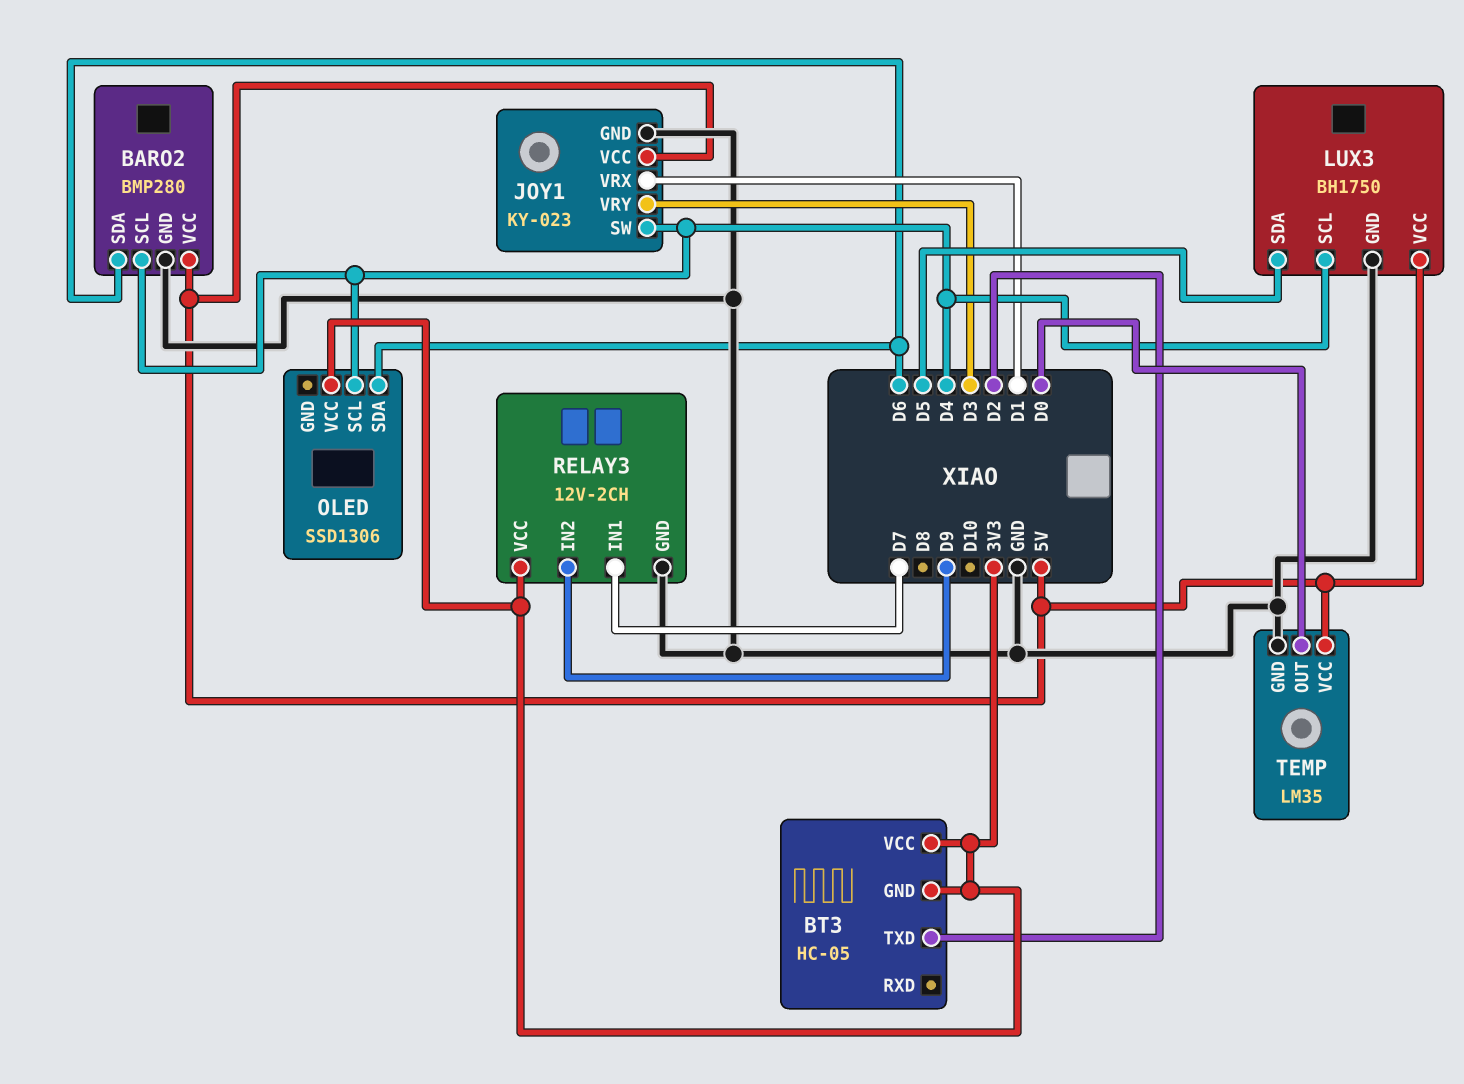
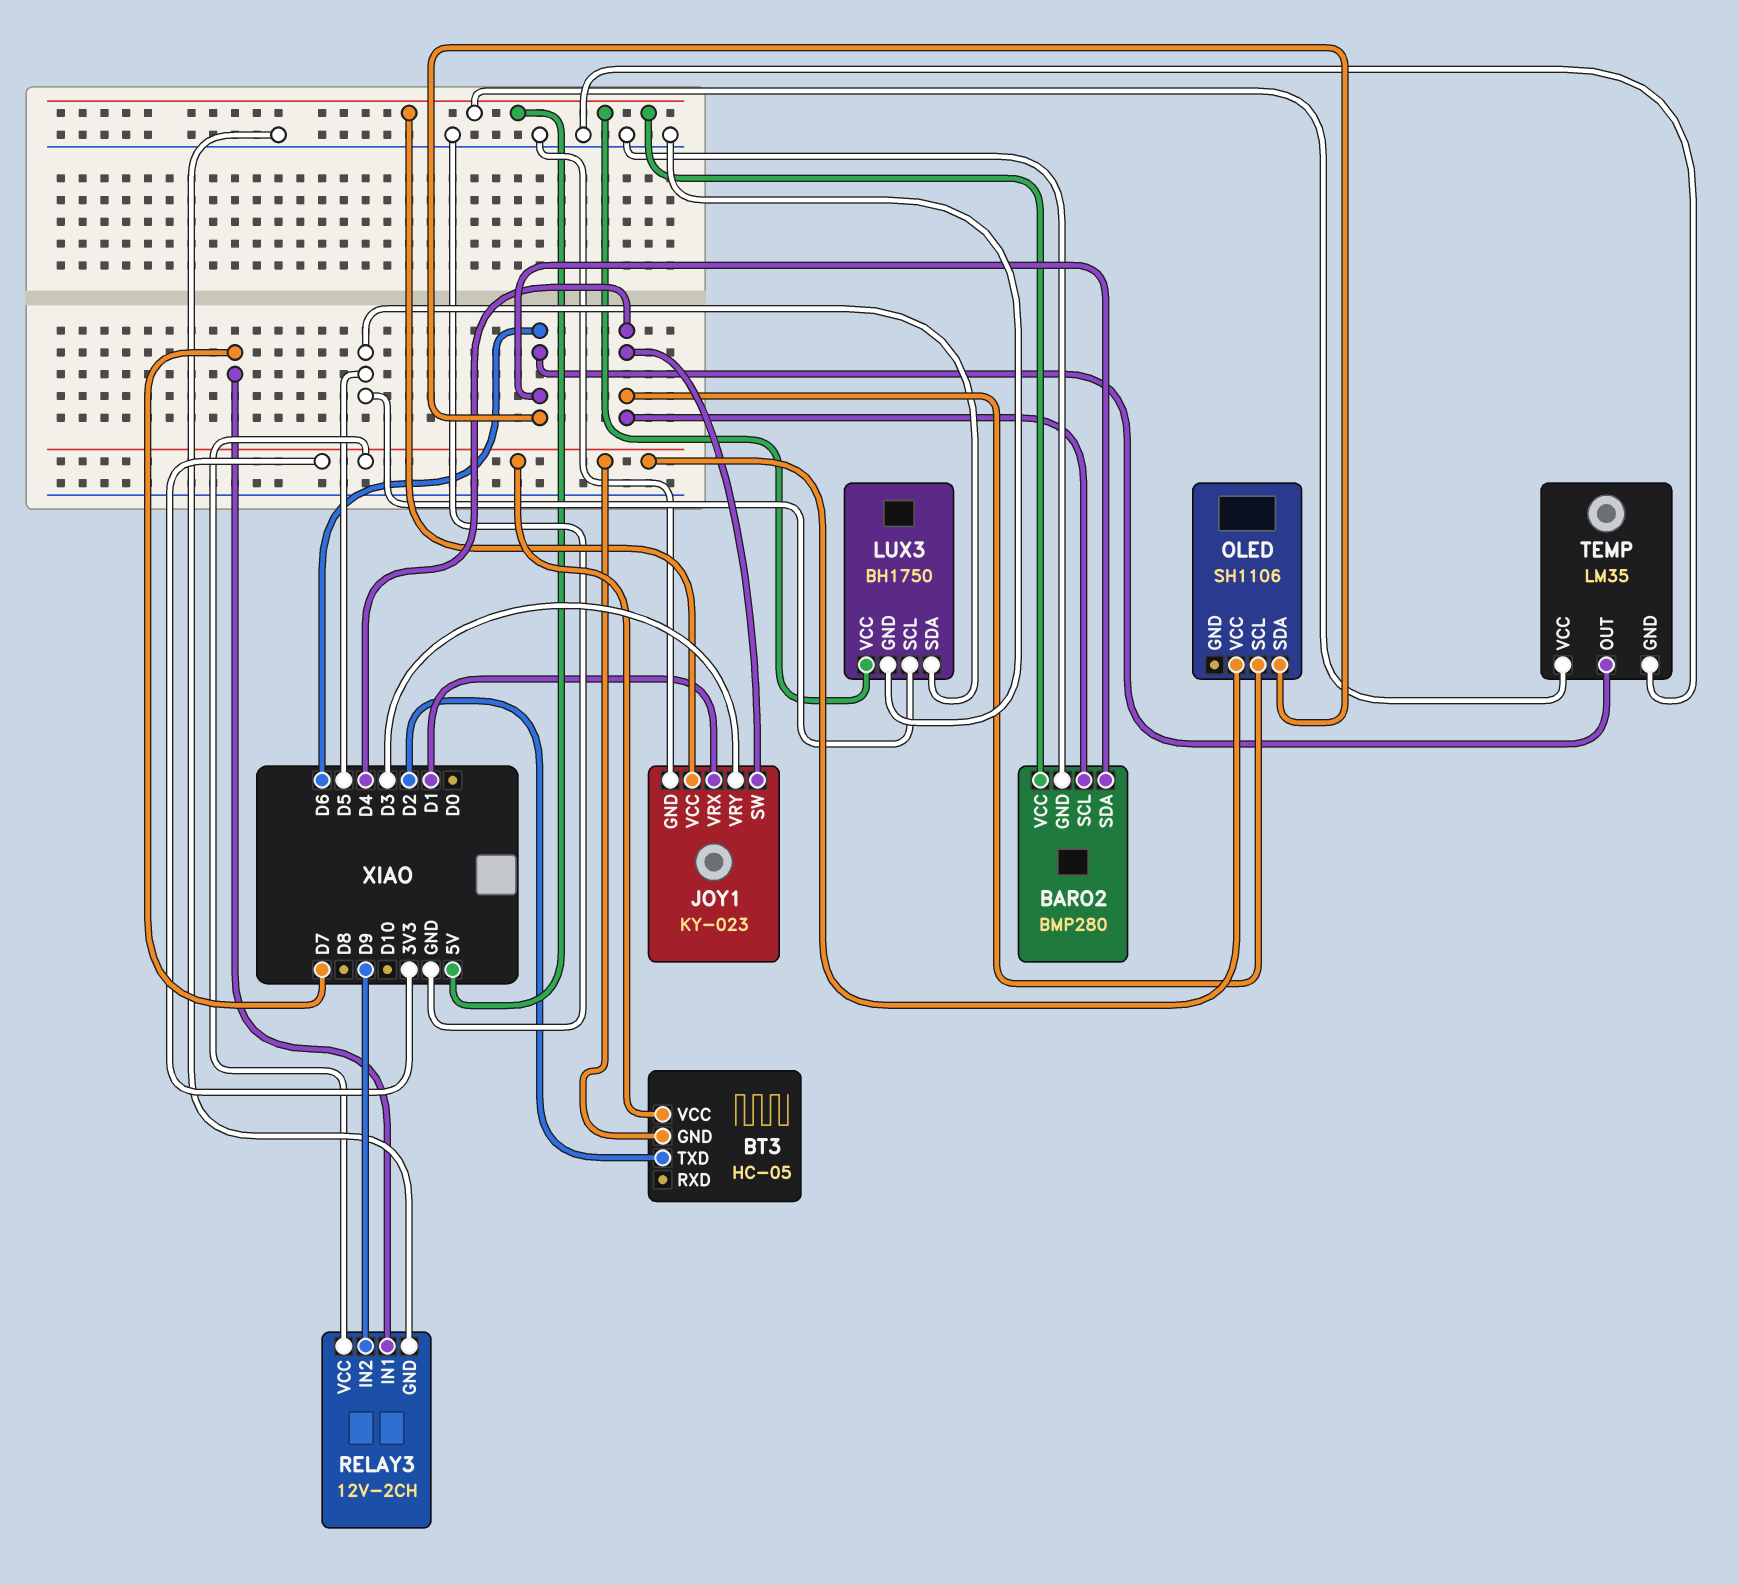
LUX3 pin SCL: D4 -> D5
OLED: SSD1306 -> SH1106
TEMP pin OUT: D0 -> D6

